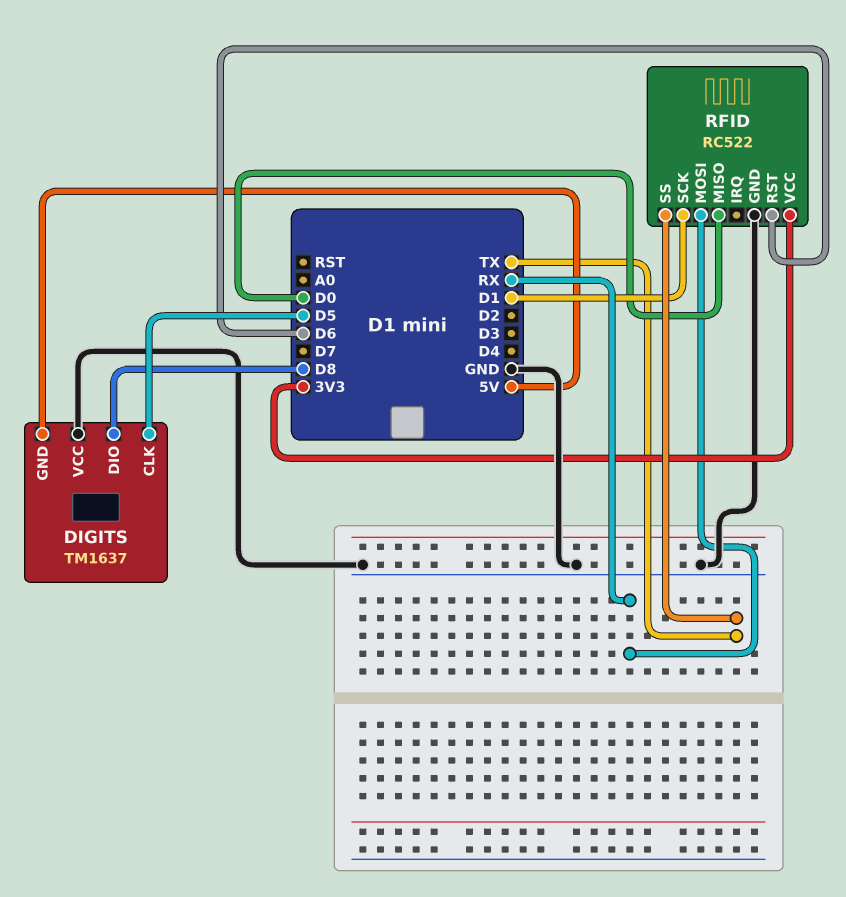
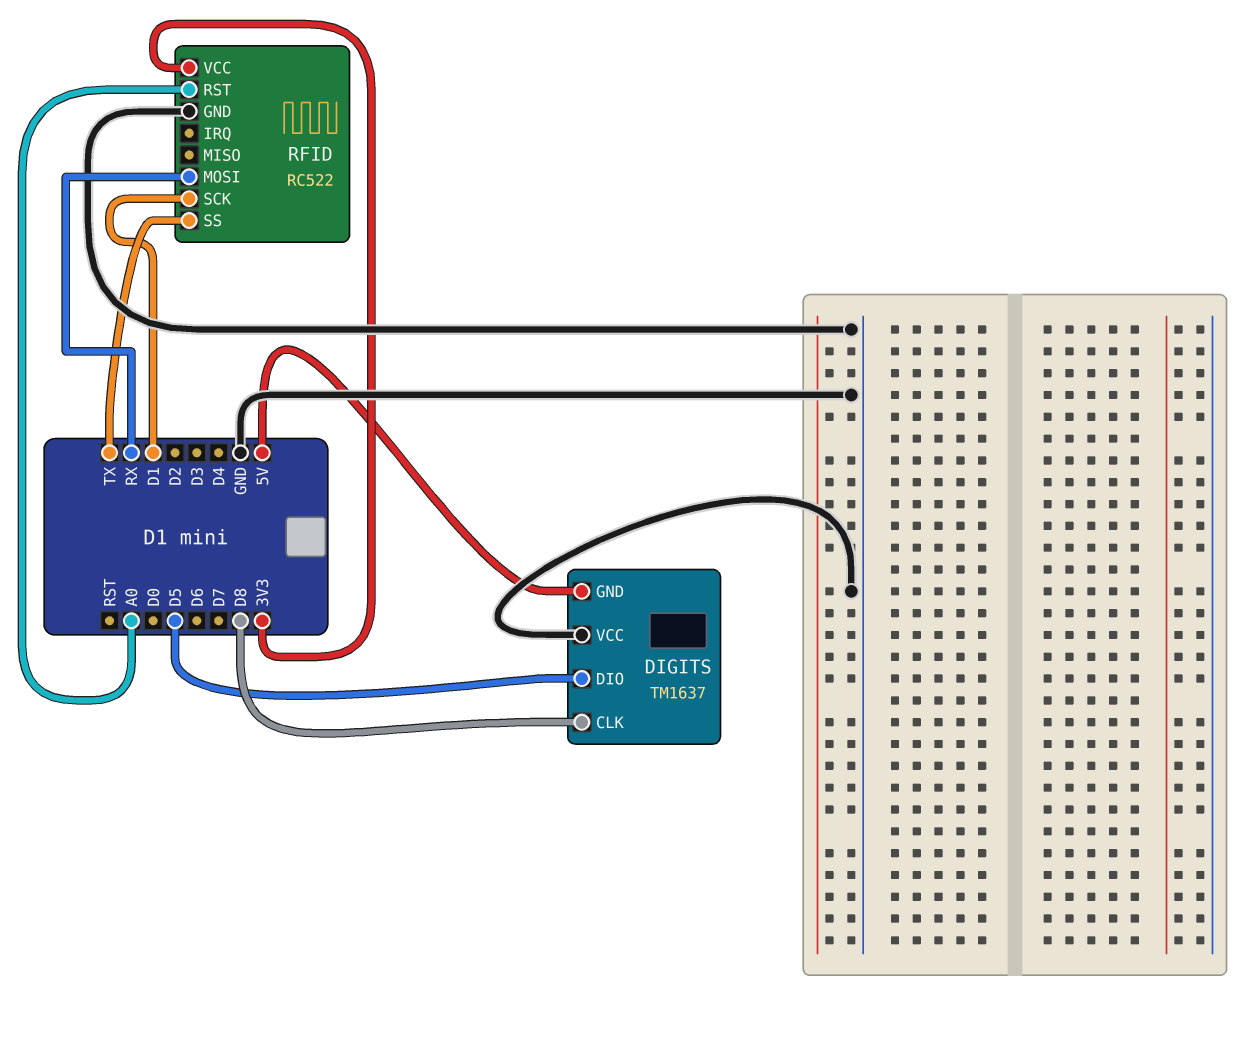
DIGITS pin CLK: D5 -> D8
DIGITS pin DIO: D8 -> D5
RFID pin MISO: D0 -> none
RFID pin RST: D6 -> A0

